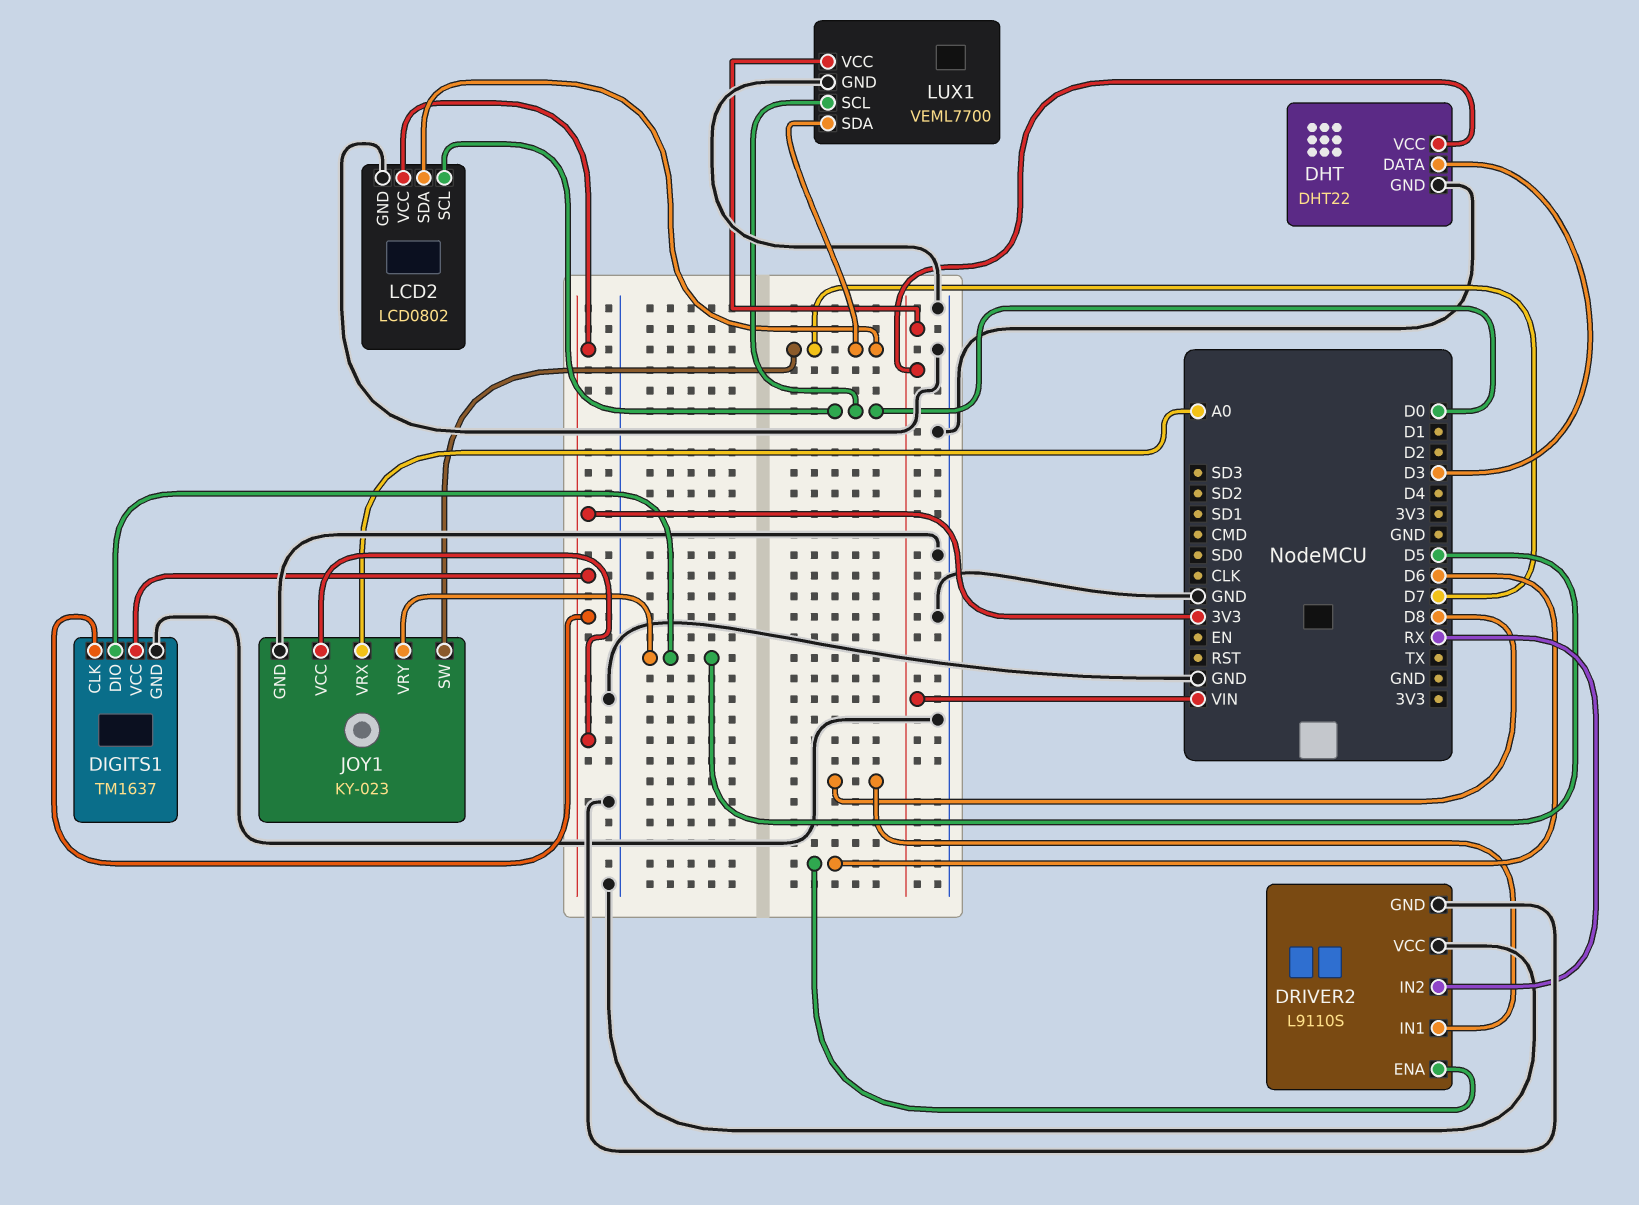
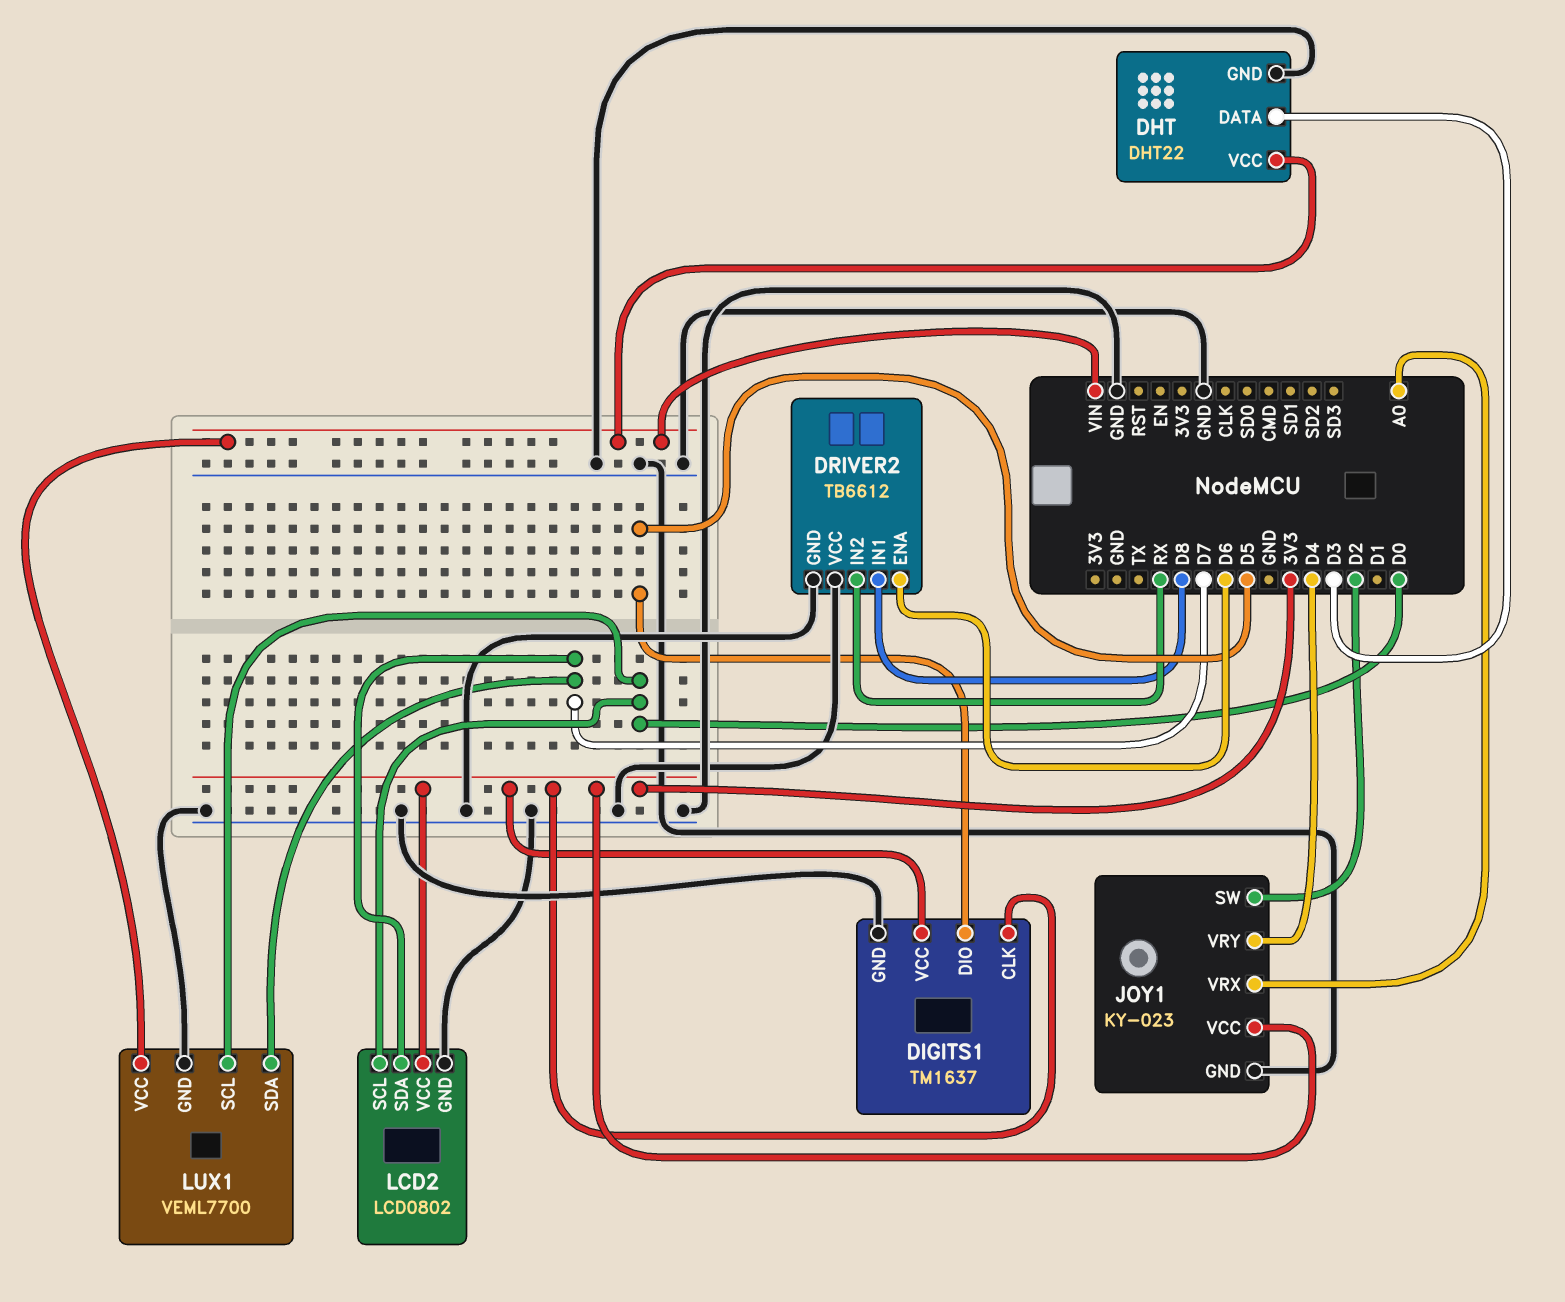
DRIVER2: L9110S -> TB6612
JOY1 pin SW: D7 -> D2
JOY1 pin VRY: D5 -> D4

